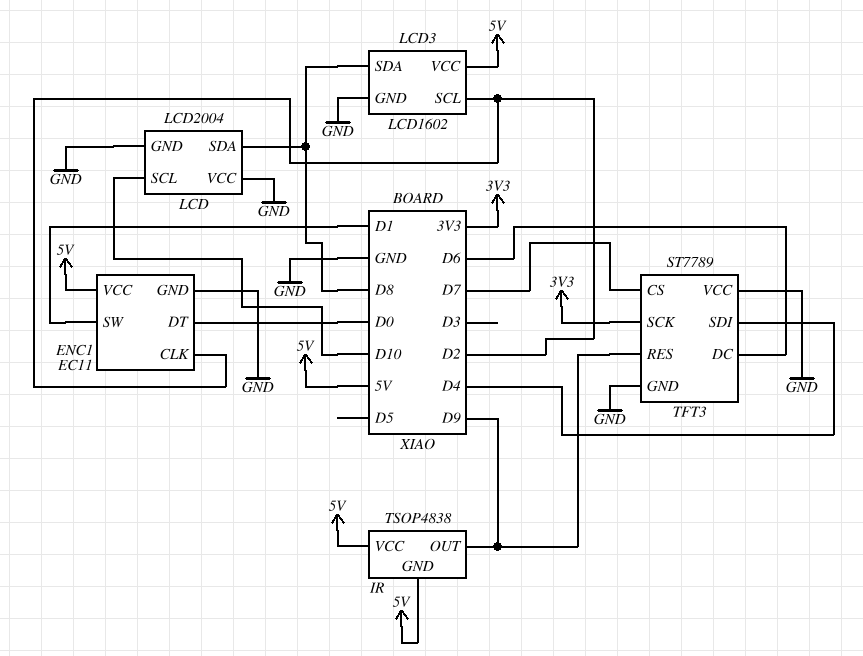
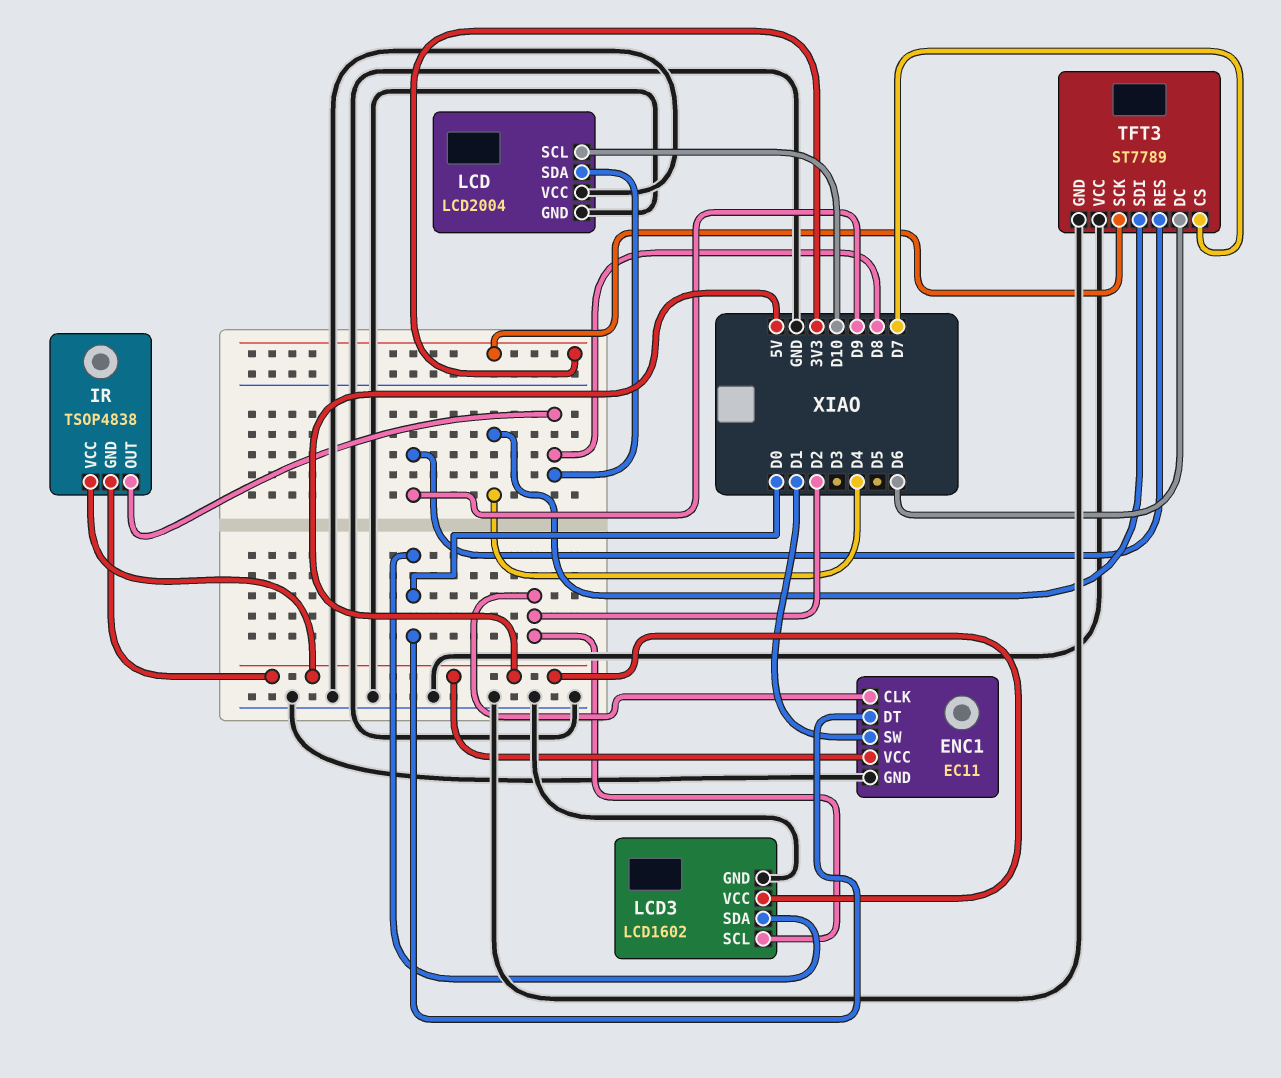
IR pin OUT: D9 -> D8
LCD3 pin SDA: D8 -> D0

